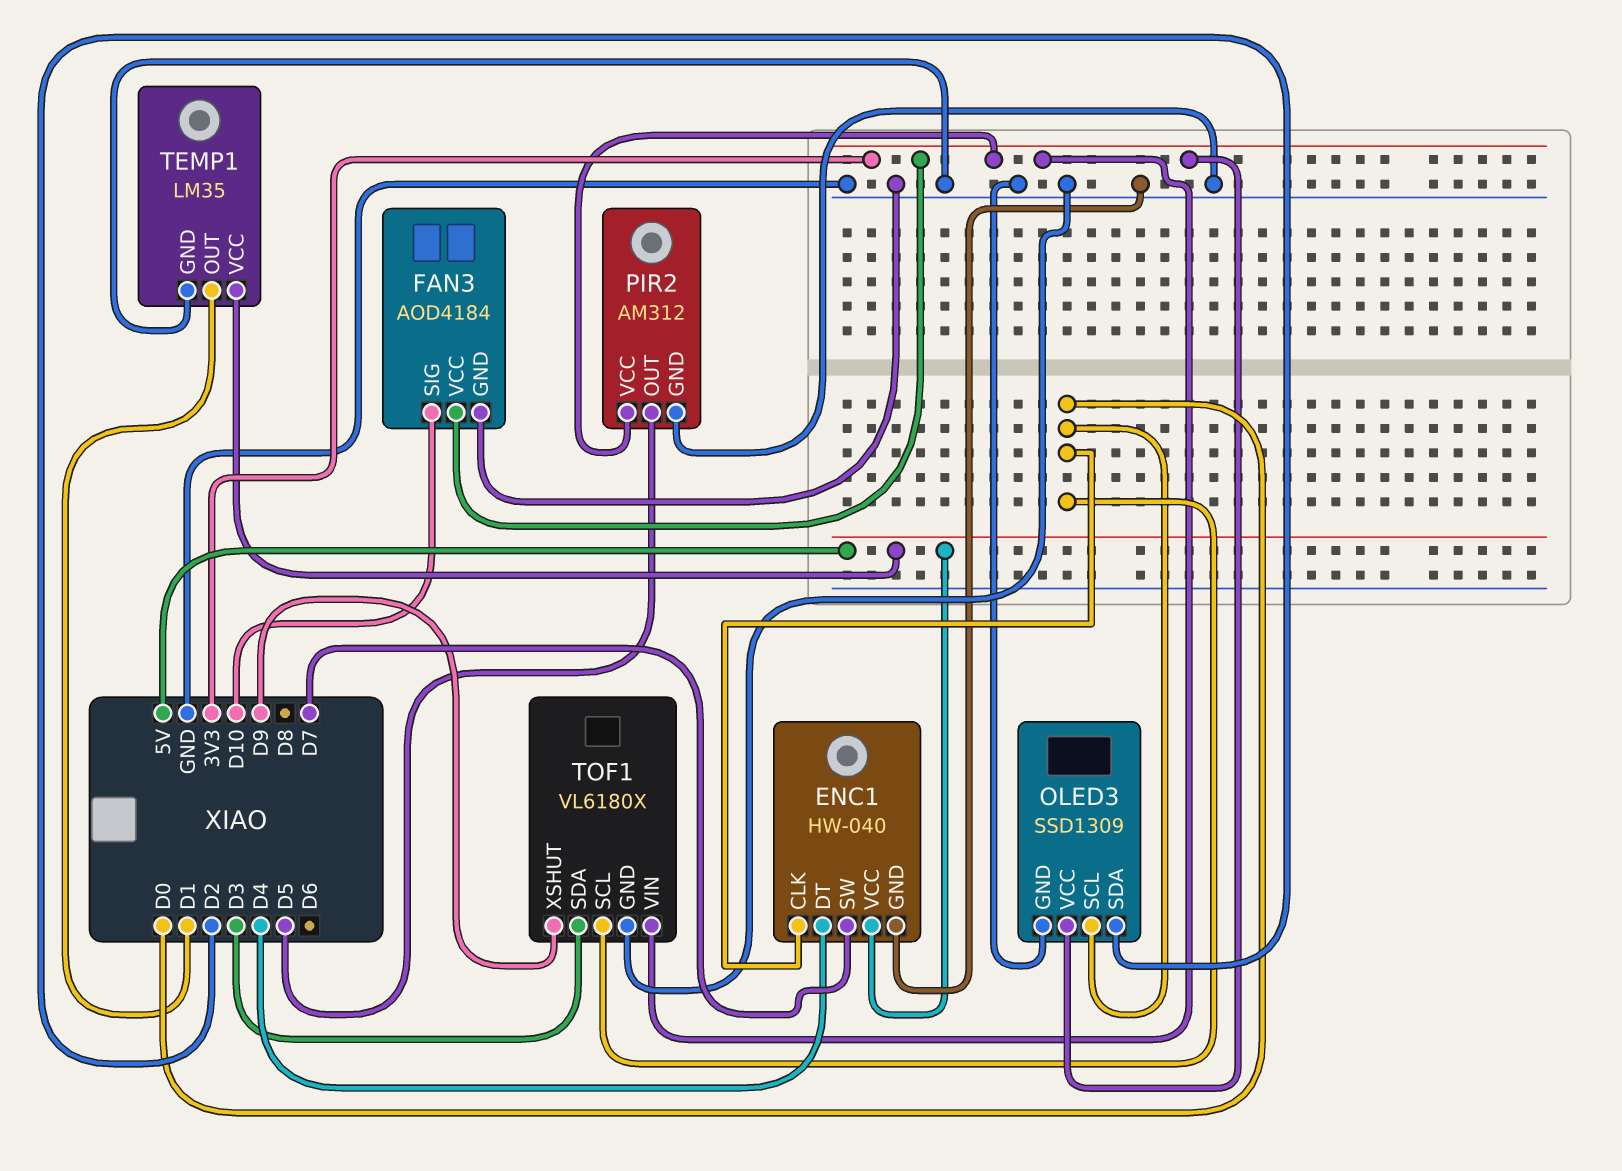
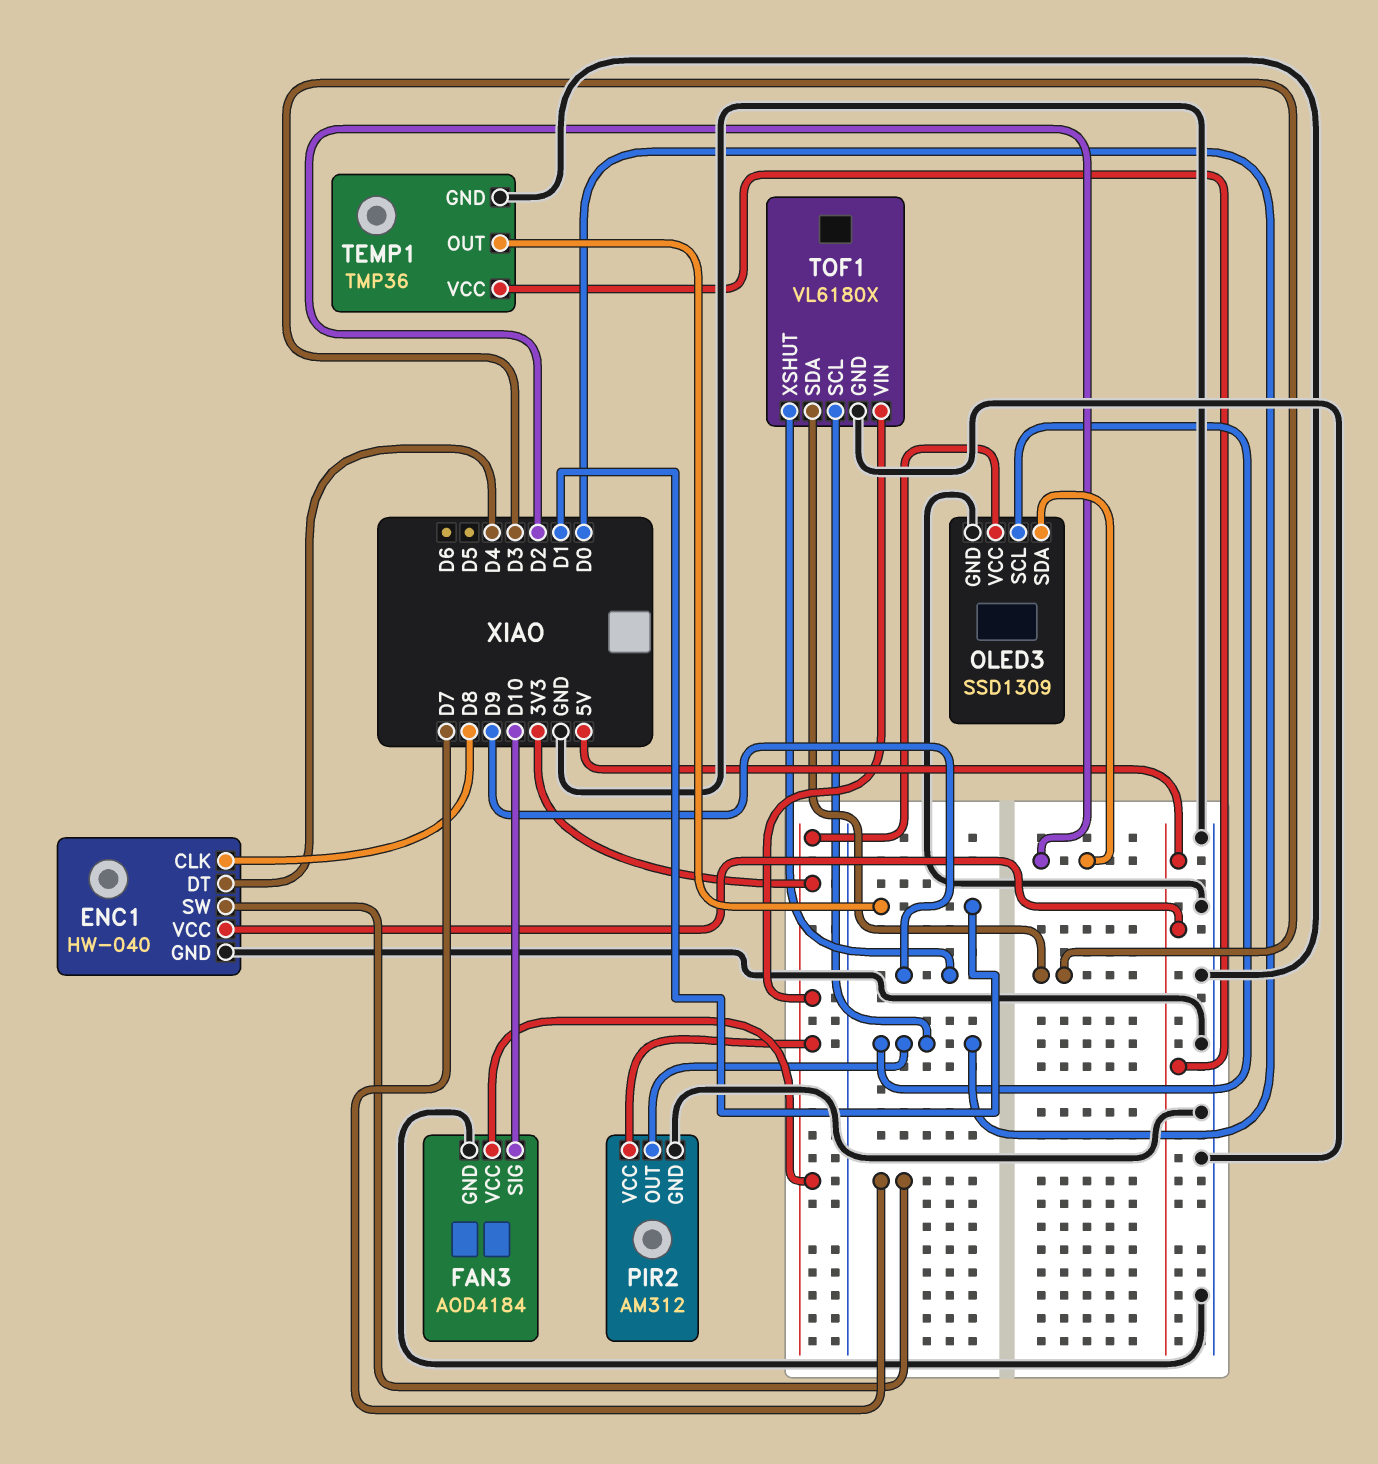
ENC1 pin CLK: D0 -> D8
PIR2 pin OUT: D5 -> D0
TEMP1: LM35 -> TMP36

